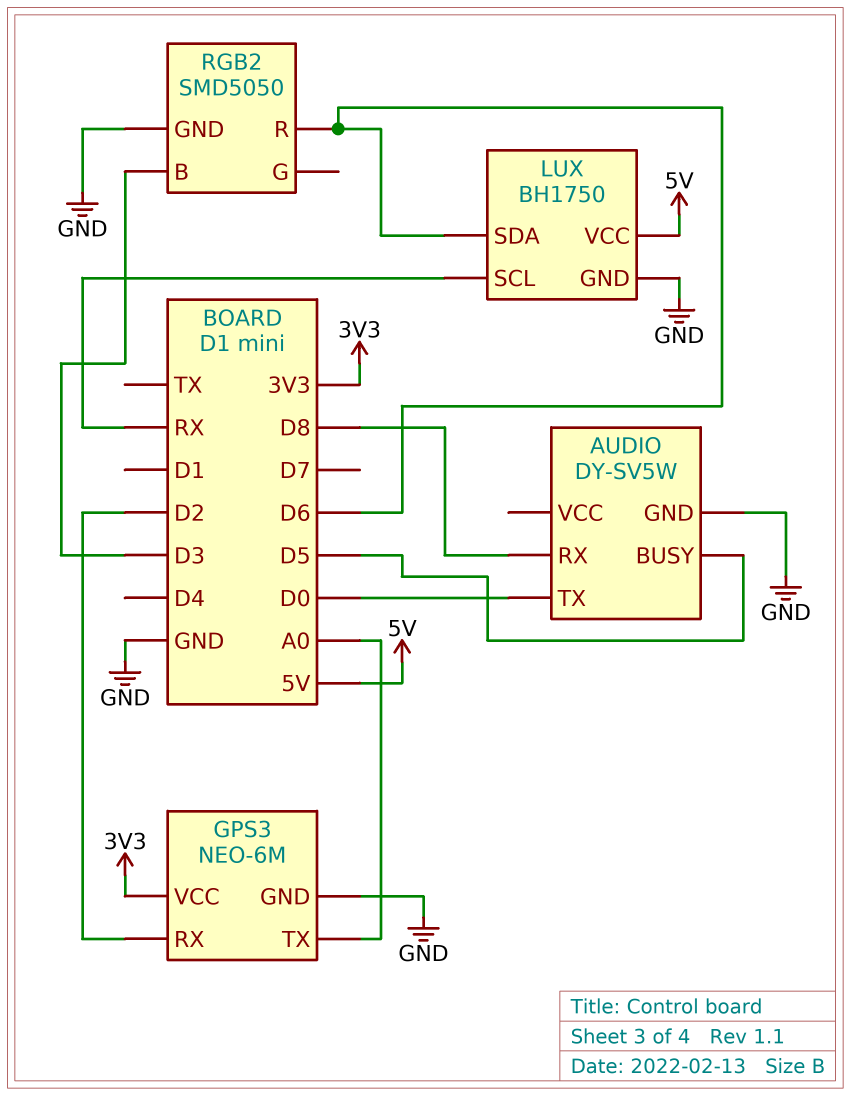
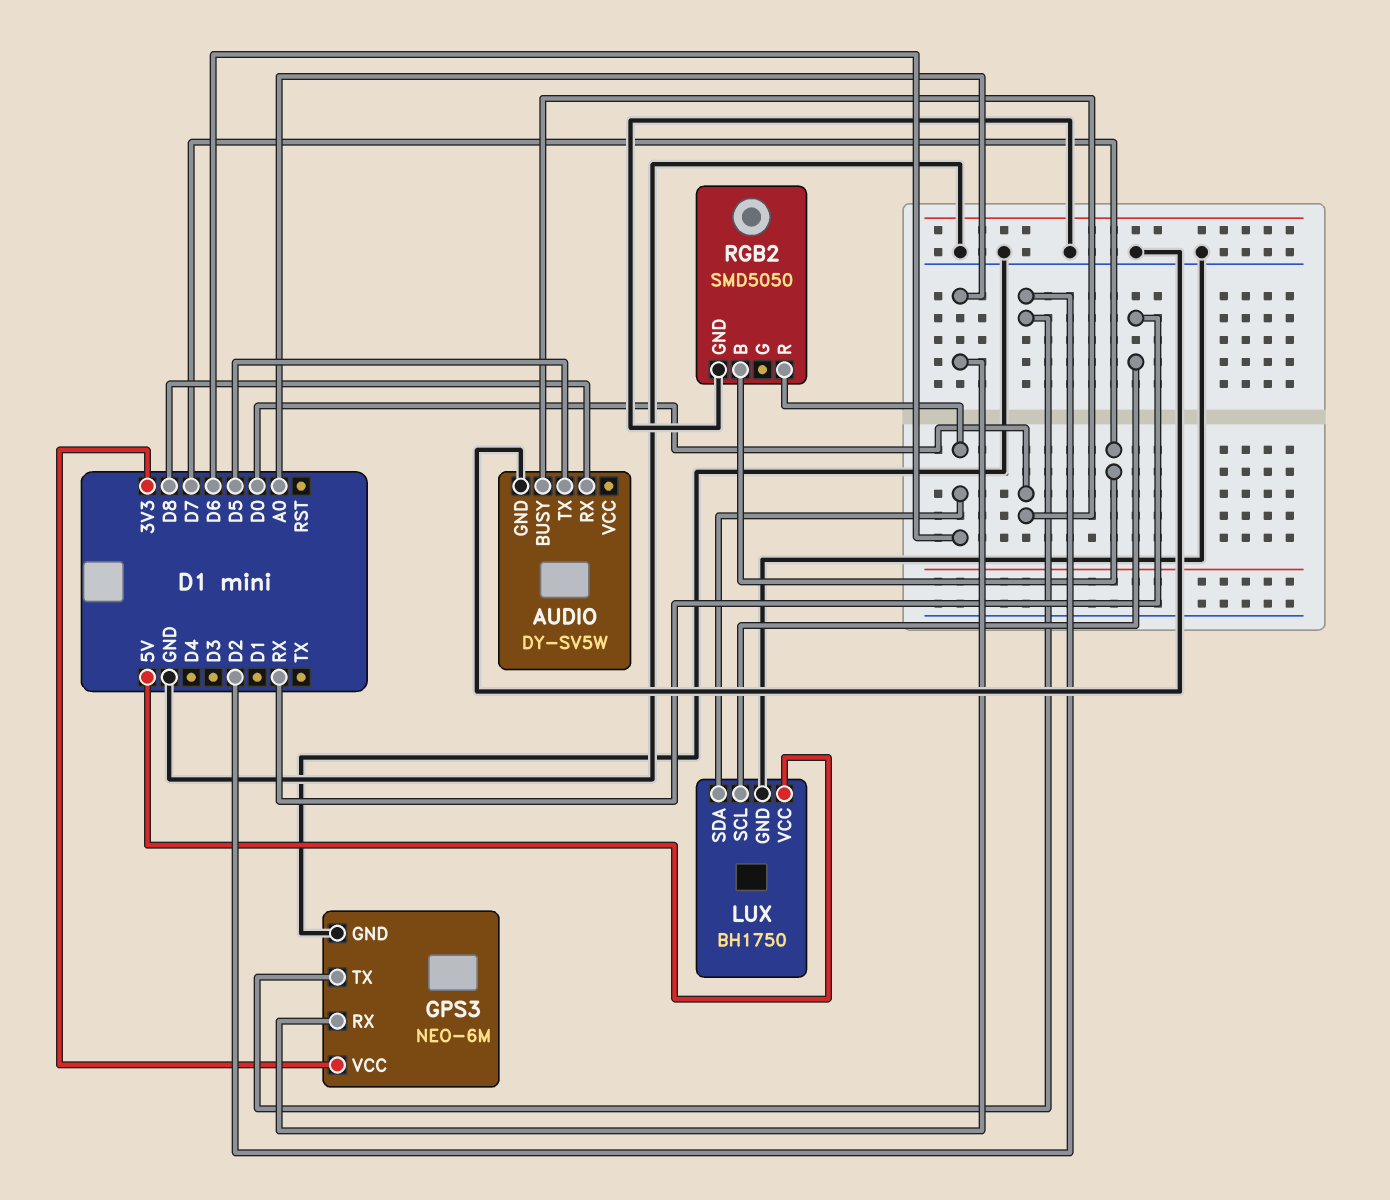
AUDIO pin BUSY: D5 -> D0
AUDIO pin TX: D0 -> D5
GPS3 pin RX: D2 -> A0
GPS3 pin TX: A0 -> D2
RGB2 pin B: D3 -> D7

